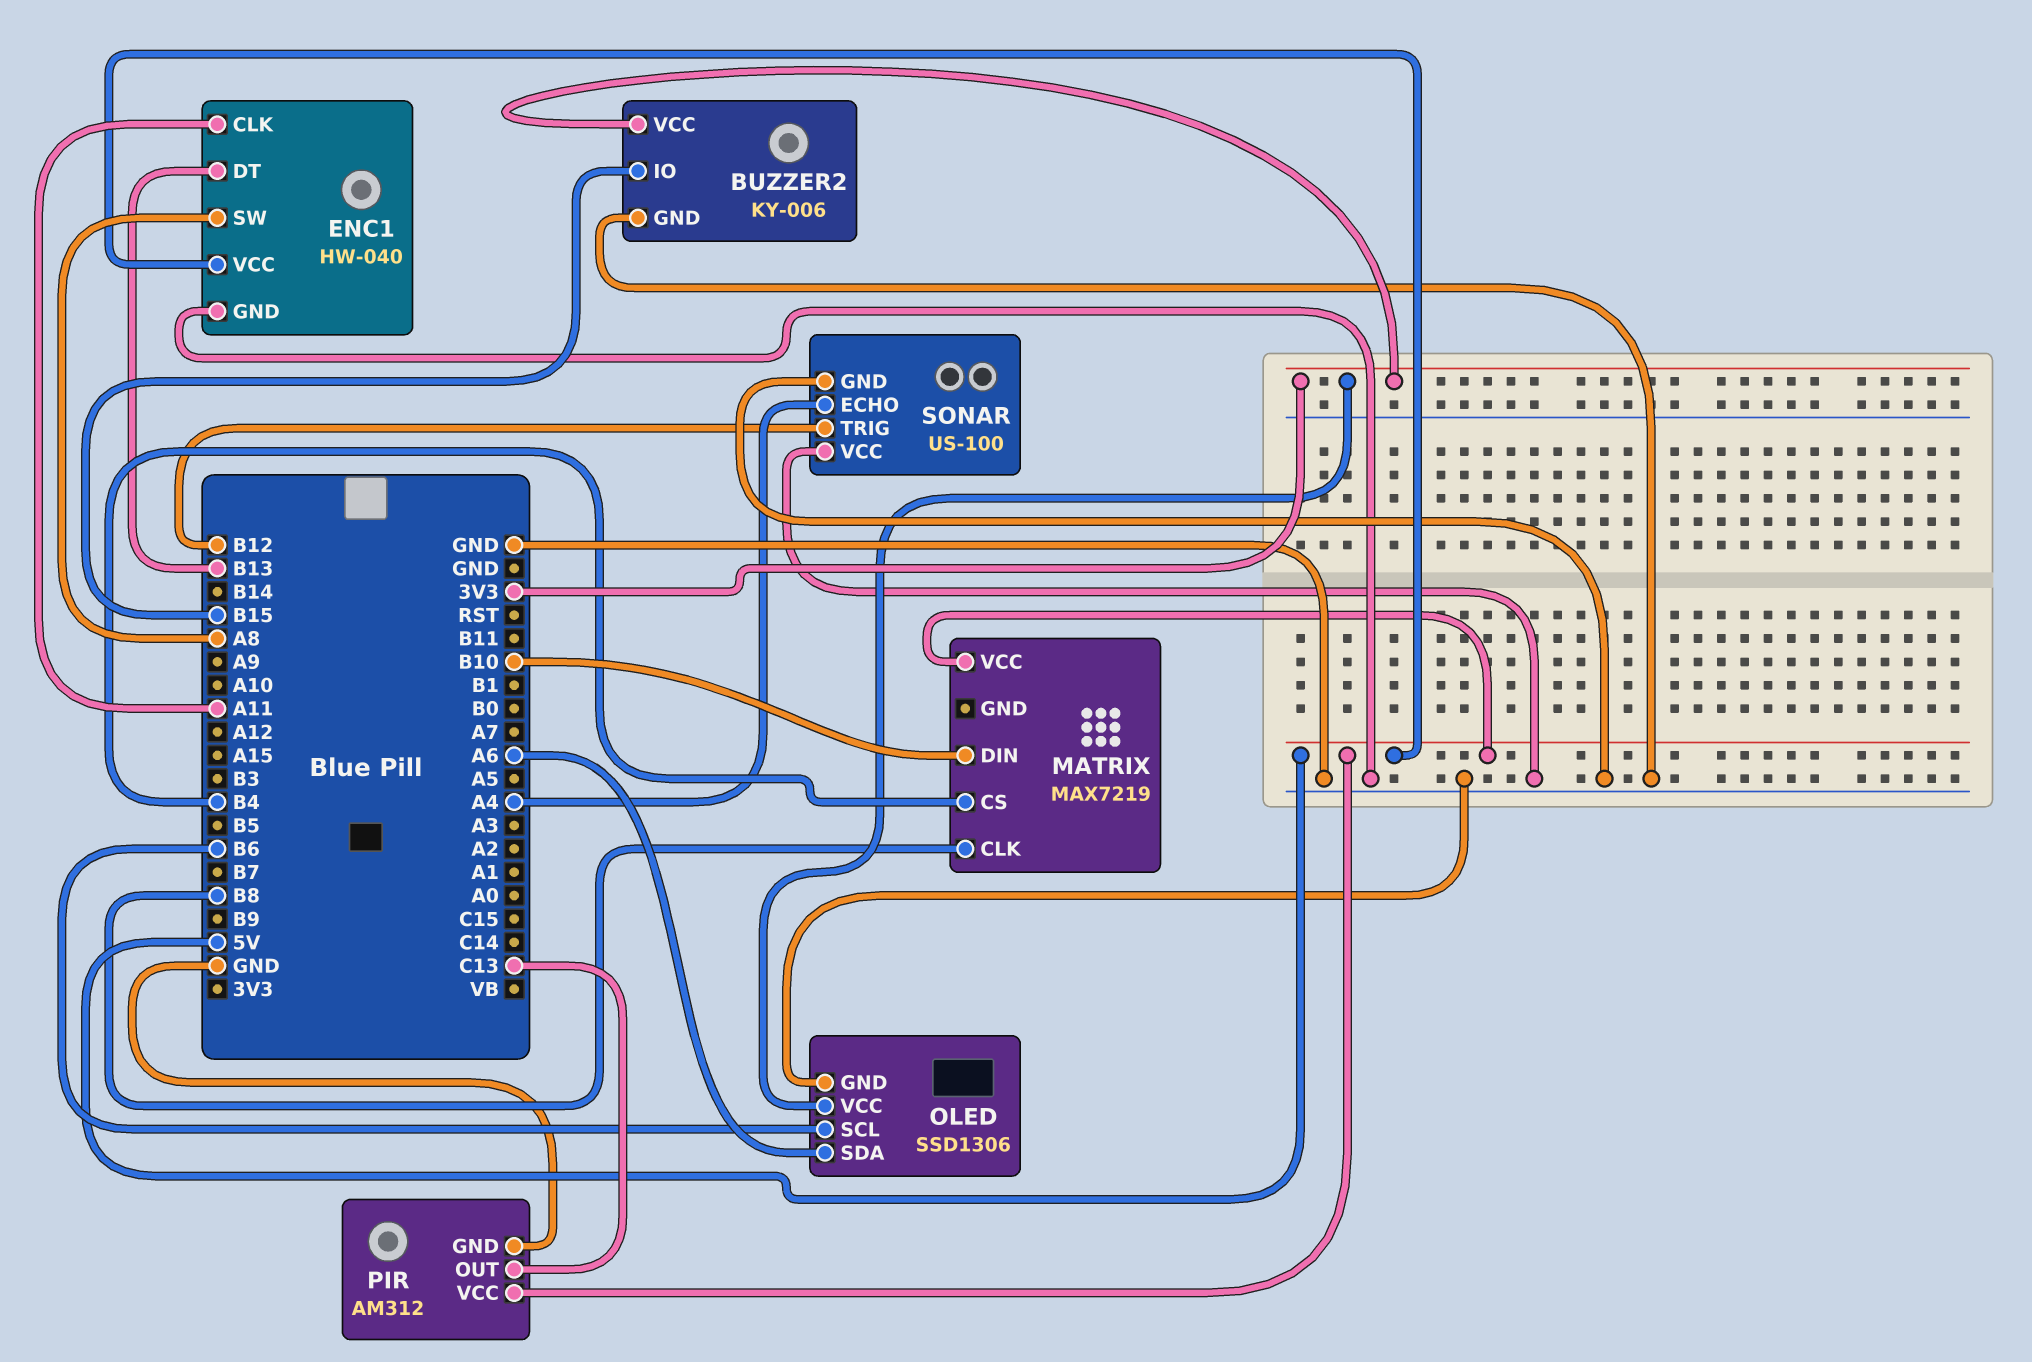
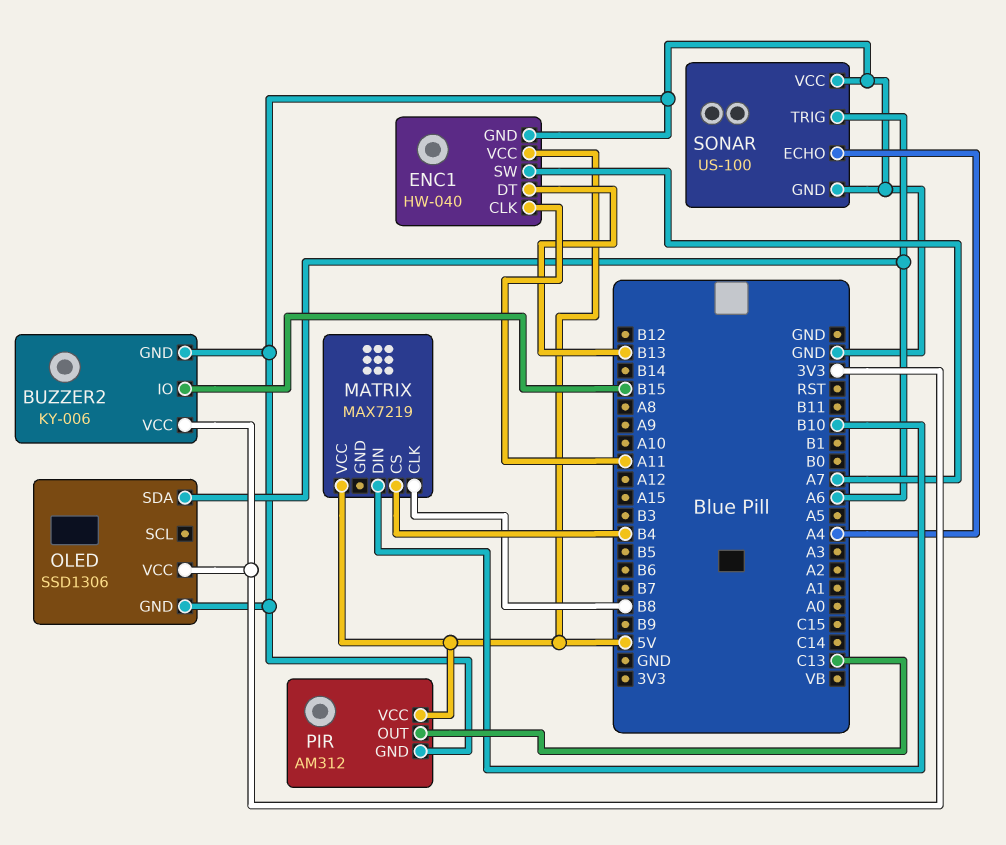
ENC1 pin SW: A8 -> A7
OLED pin SCL: B6 -> none
SONAR pin TRIG: B12 -> A6

